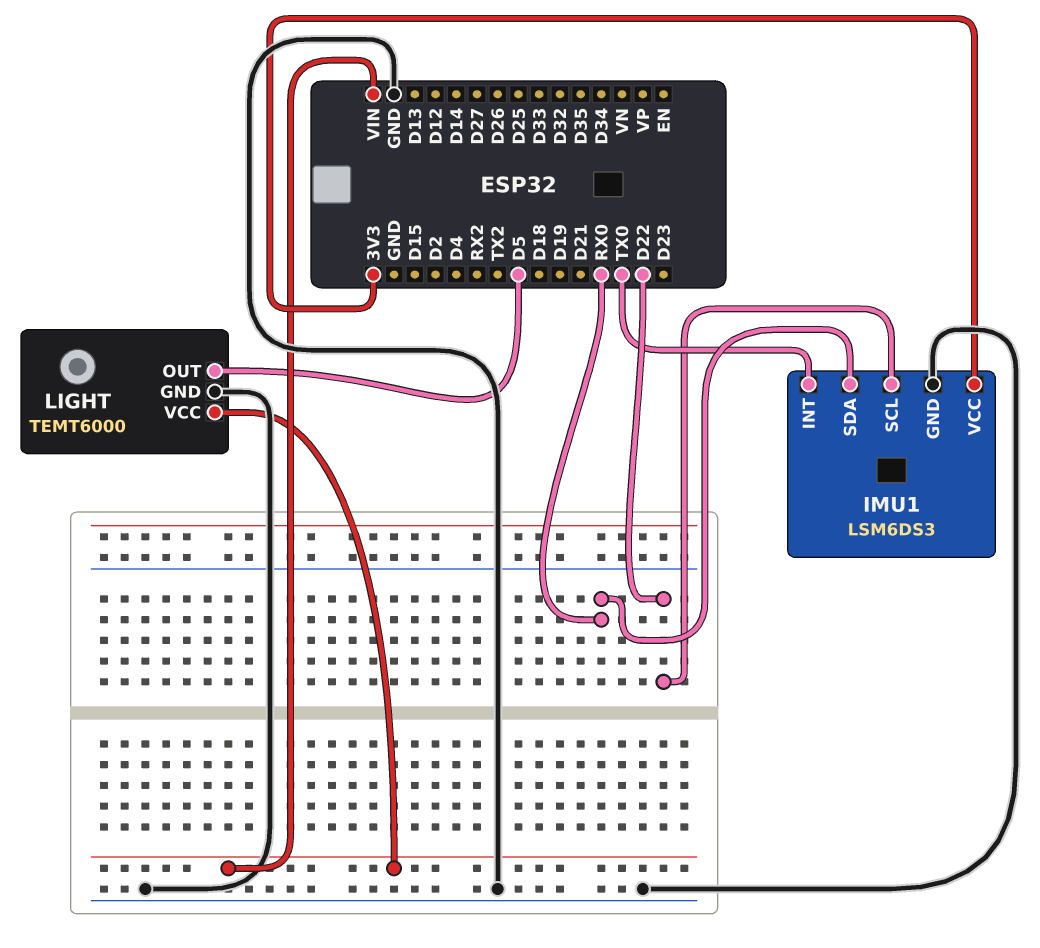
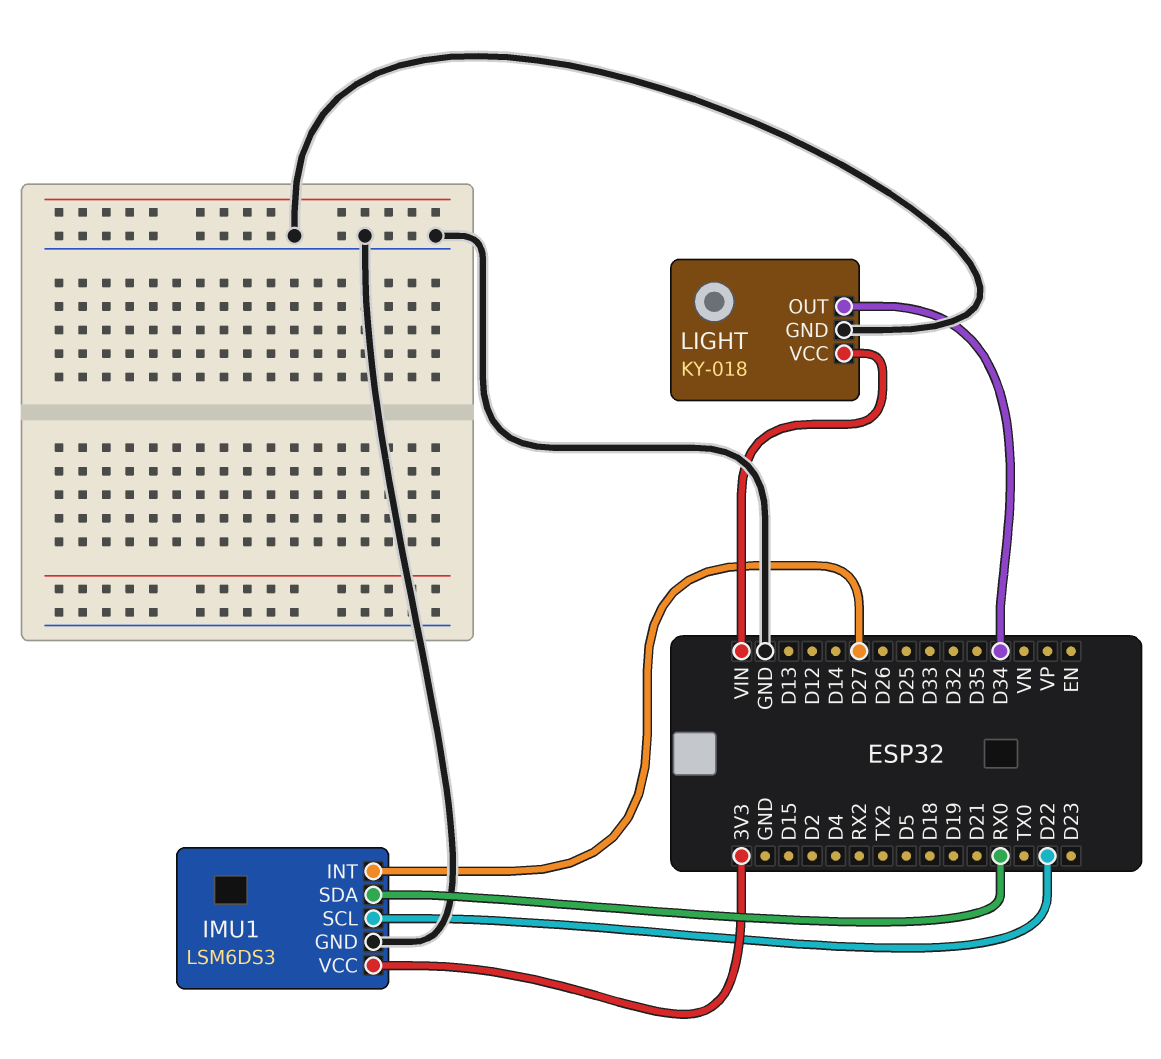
IMU1 pin INT: TX0 -> D27
LIGHT: TEMT6000 -> KY-018
LIGHT pin OUT: D5 -> D34

